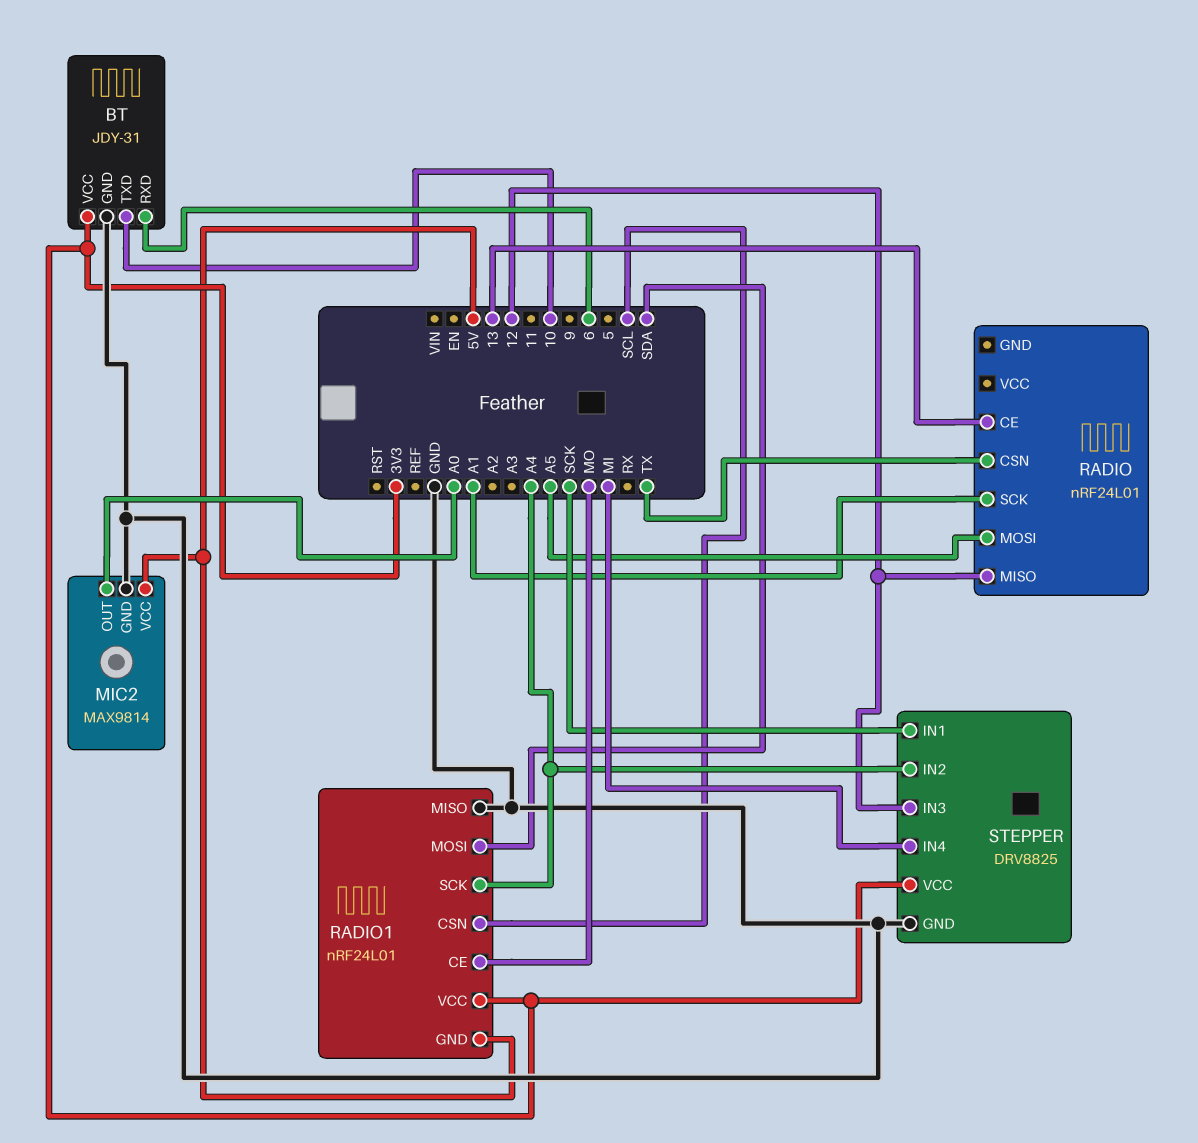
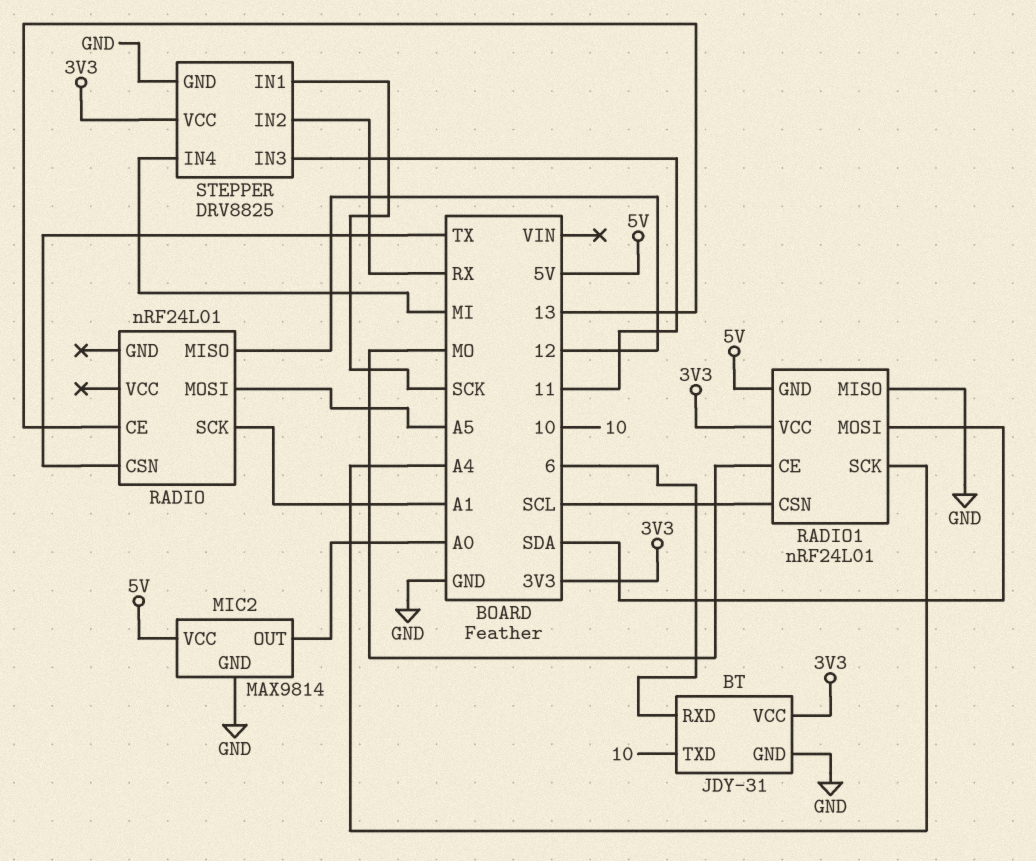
STEPPER pin IN2: A4 -> RX
STEPPER pin IN3: 12 -> 11

